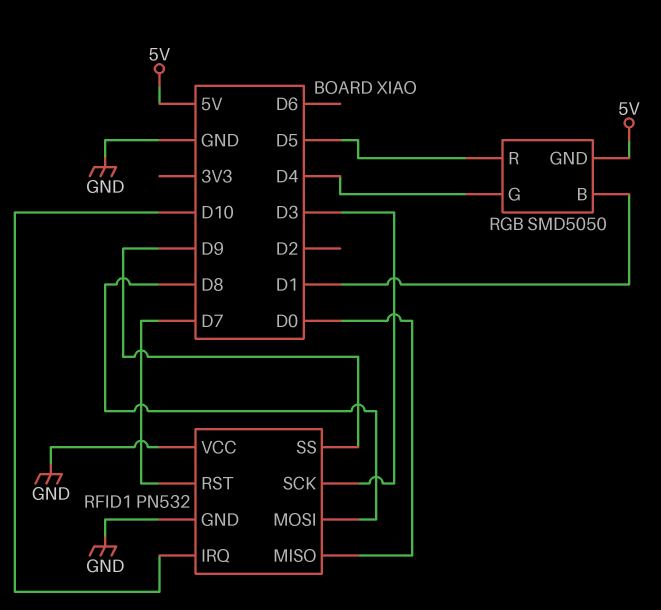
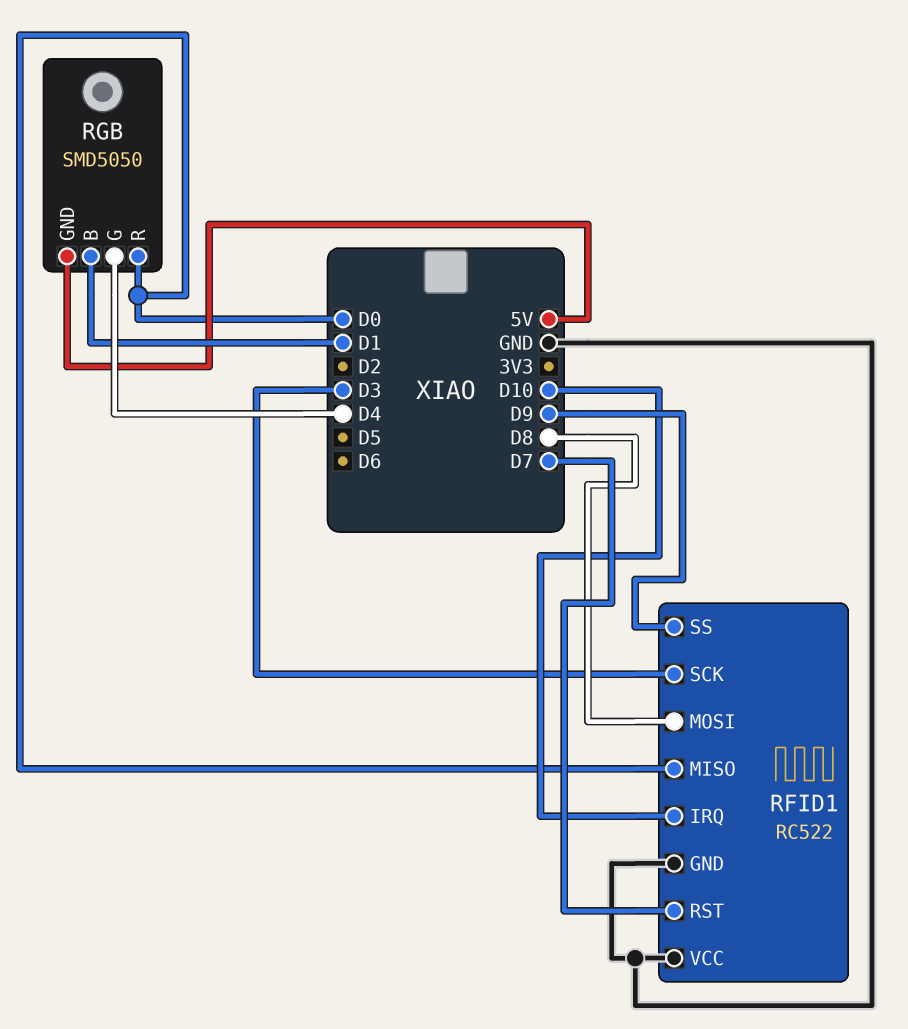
RFID1: PN532 -> RC522
RGB pin R: D5 -> D0

